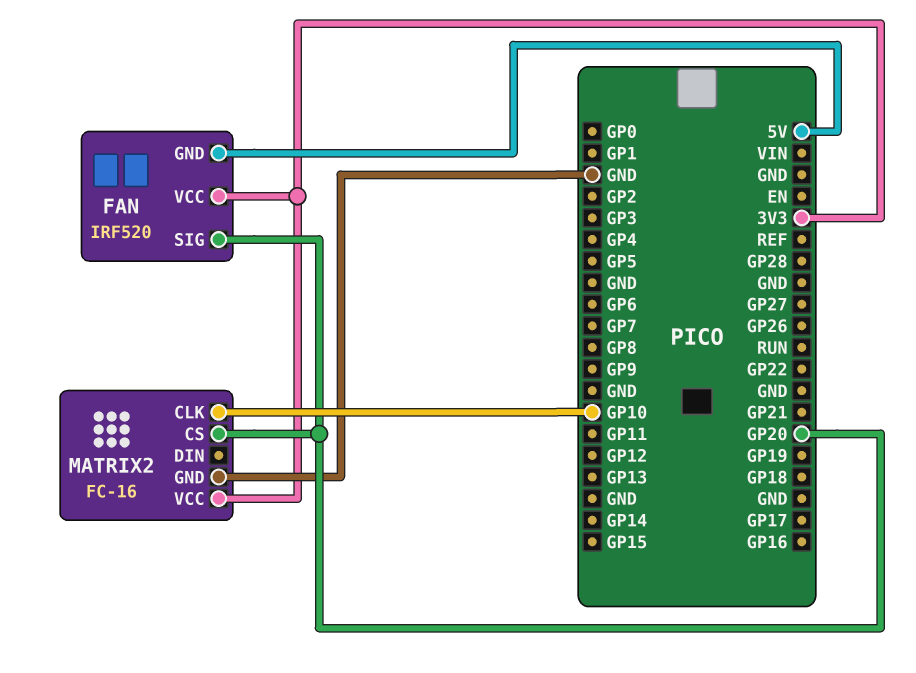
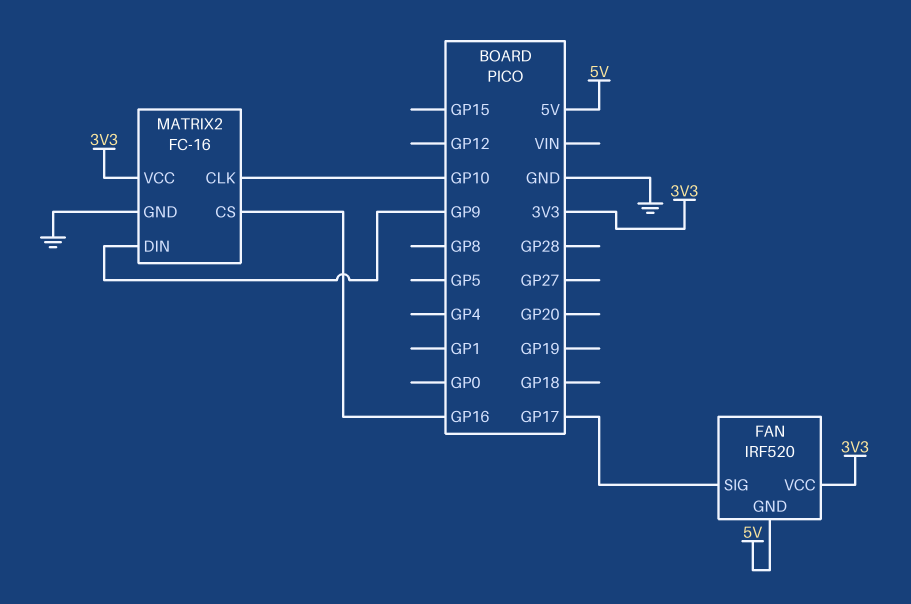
FAN pin SIG: GP20 -> GP17
MATRIX2 pin CS: GP20 -> GP16
MATRIX2 pin DIN: none -> GP9

